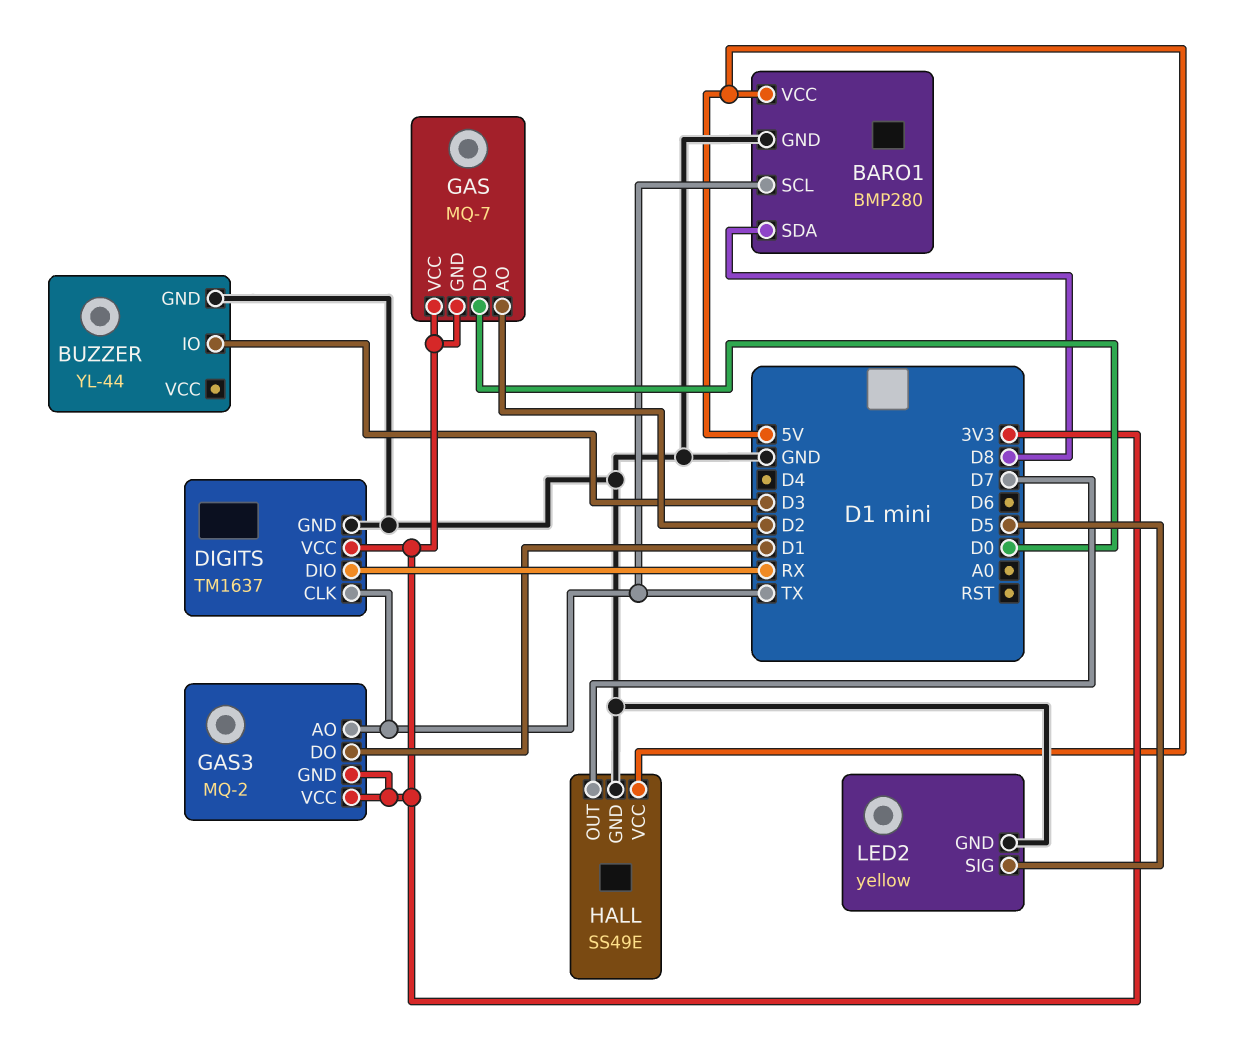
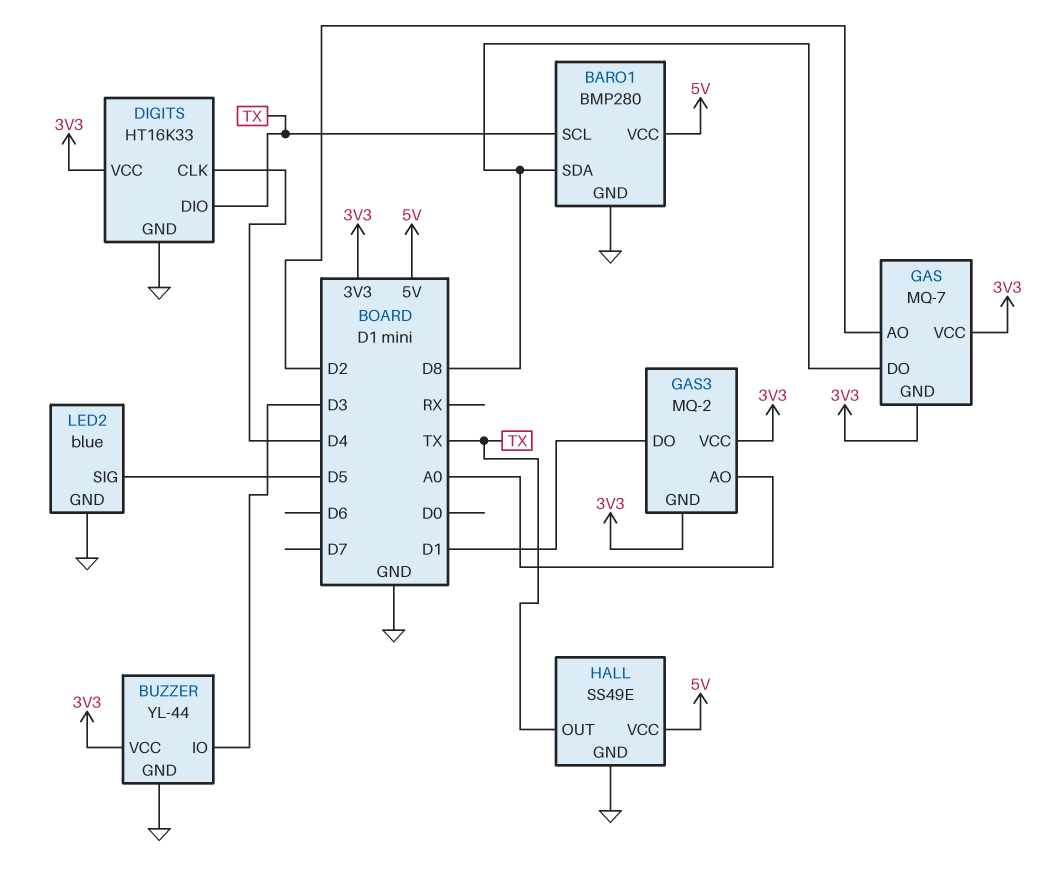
BUZZER pin VCC: none -> 3V3
DIGITS: TM1637 -> HT16K33
DIGITS pin CLK: TX -> D4
DIGITS pin DIO: RX -> TX
GAS pin DO: D0 -> D8
GAS3 pin AO: TX -> A0
HALL pin OUT: D7 -> TX
LED2: yellow -> blue

